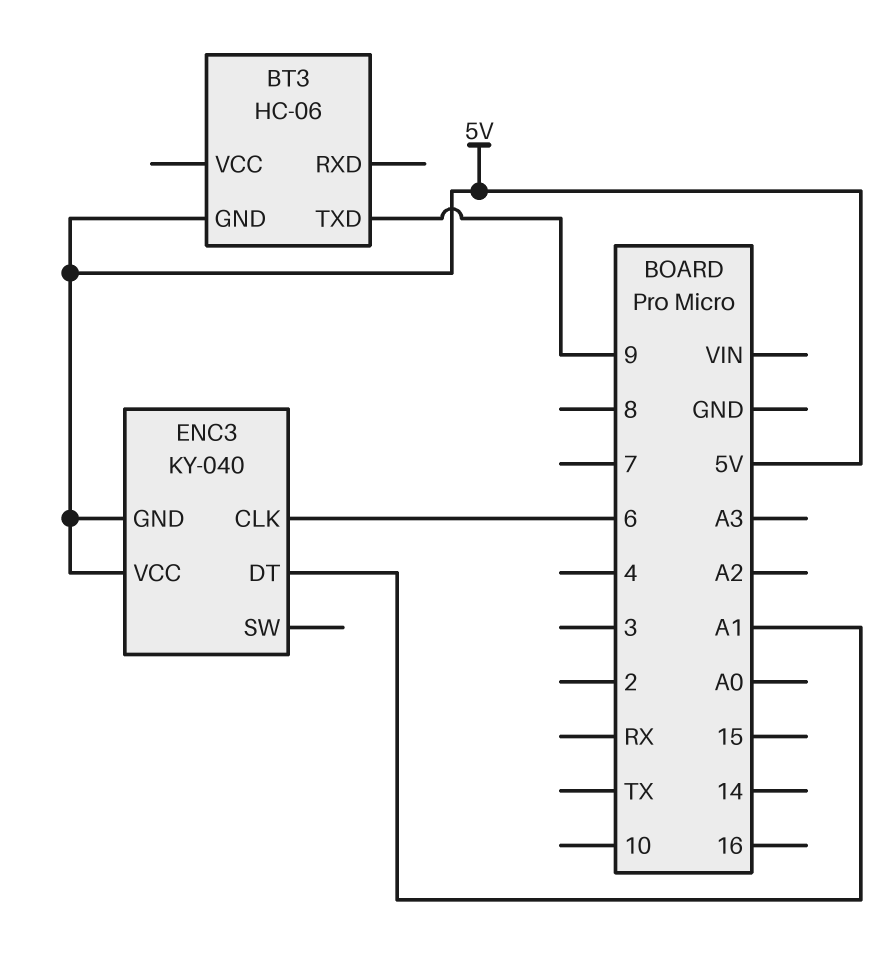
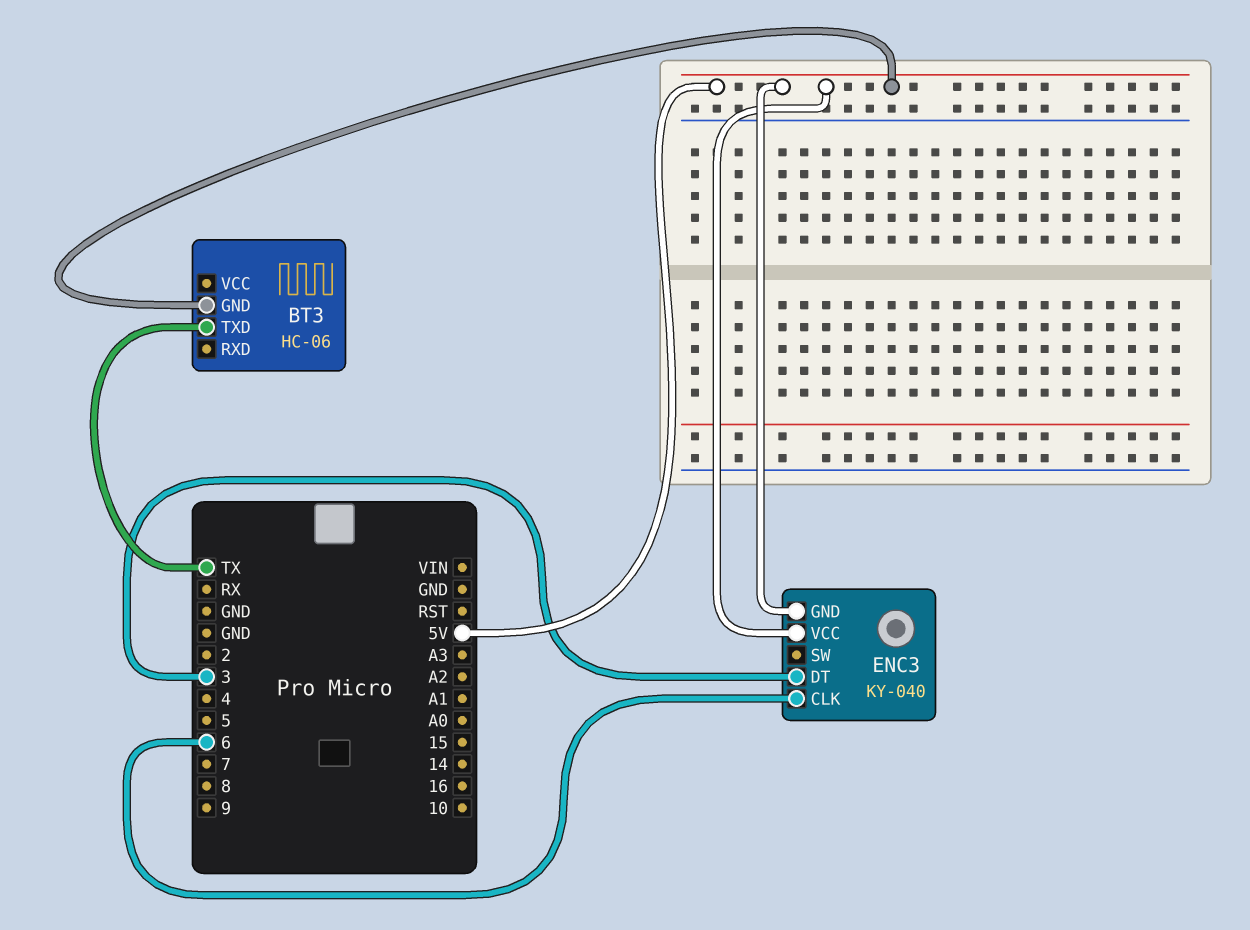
BT3 pin TXD: 9 -> TX
ENC3 pin DT: A1 -> 3

